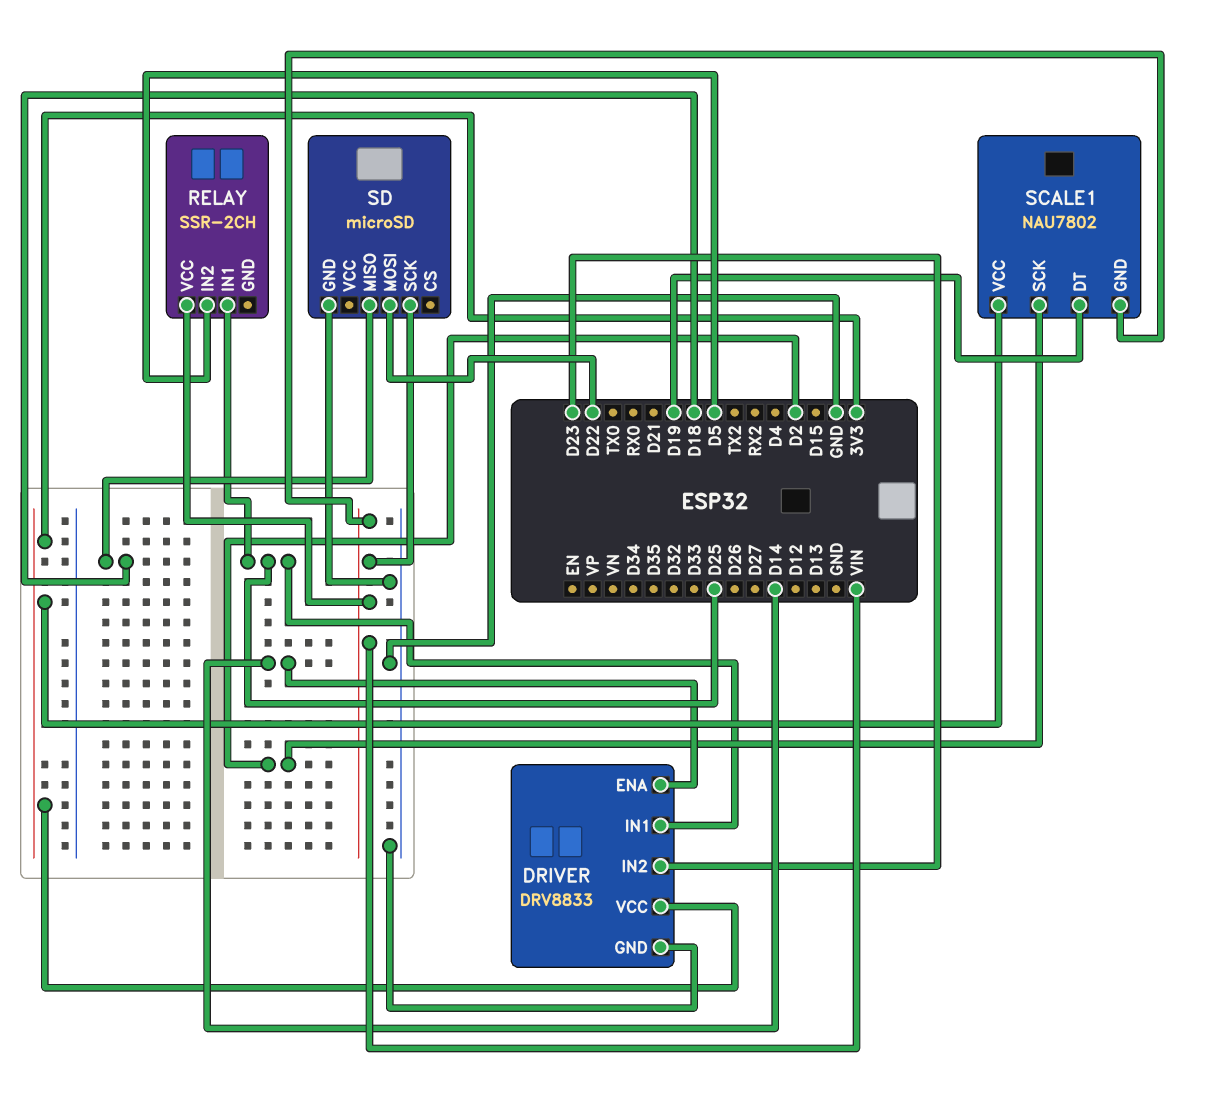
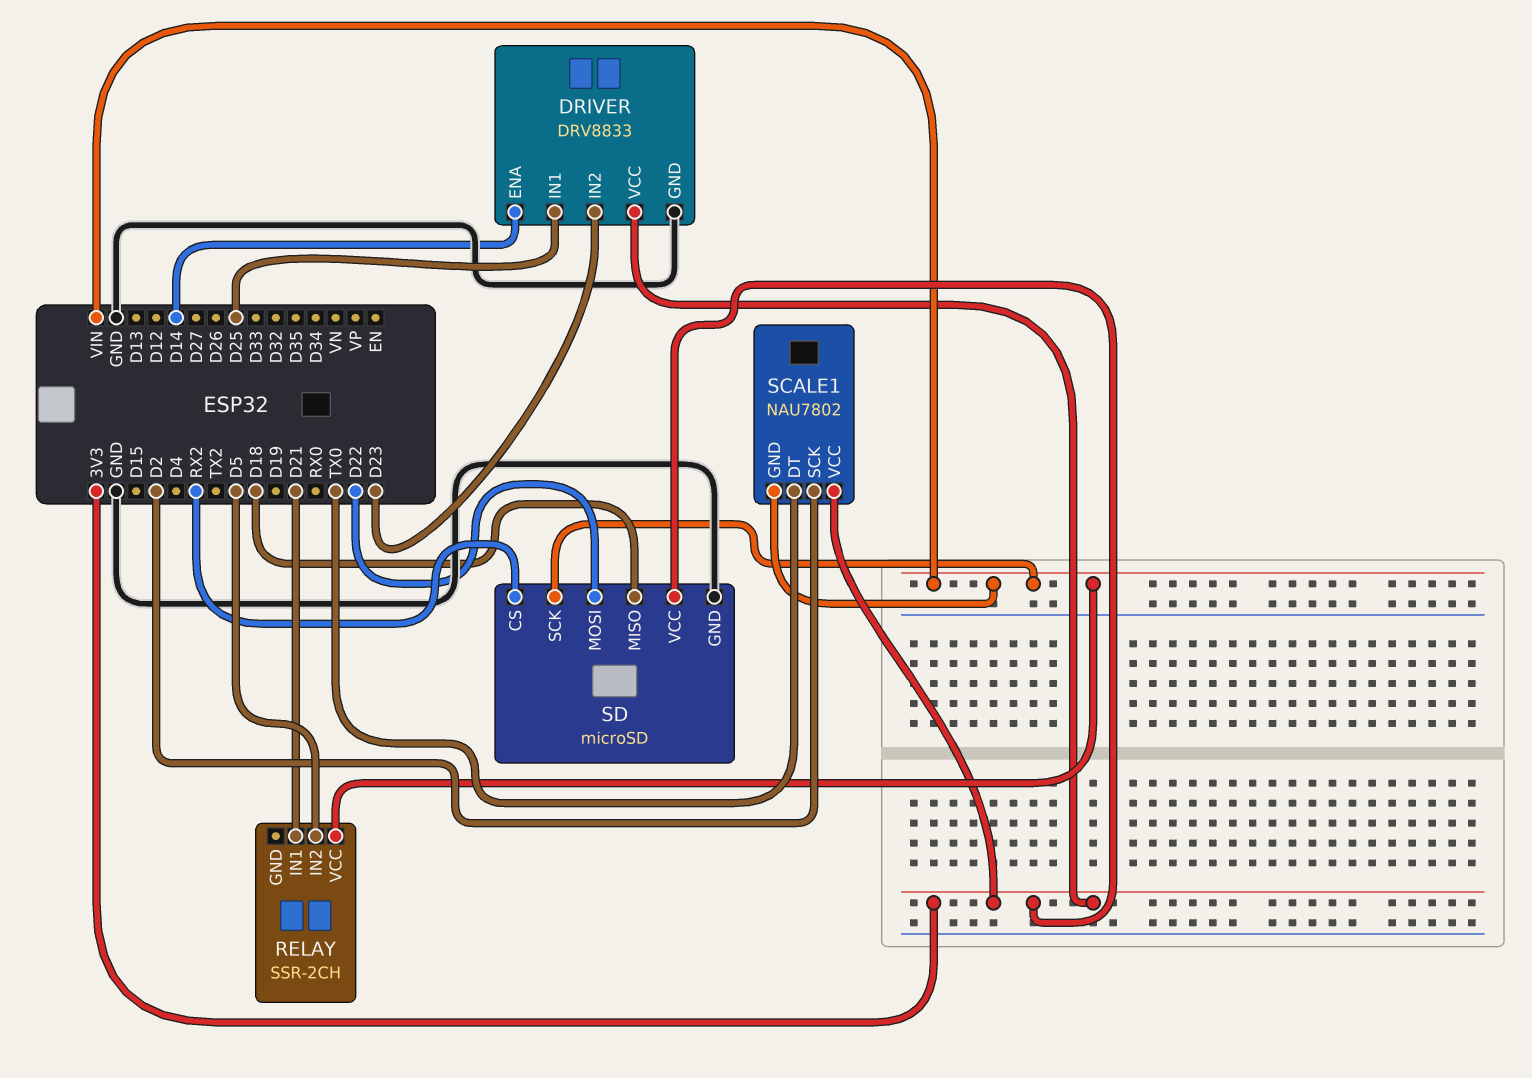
RELAY pin IN1: D25 -> D21
SCALE1 pin DT: D19 -> TX0
SD pin CS: none -> RX2
SD pin VCC: none -> 3V3

